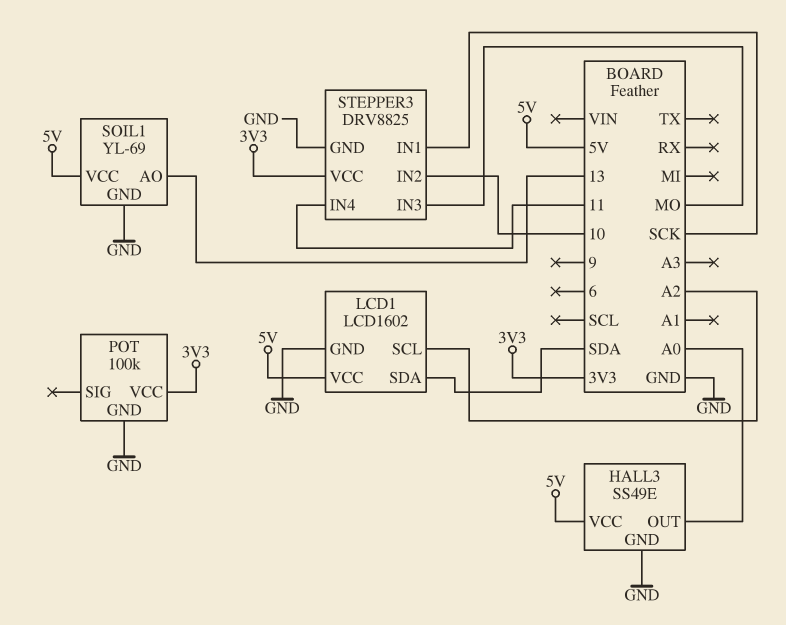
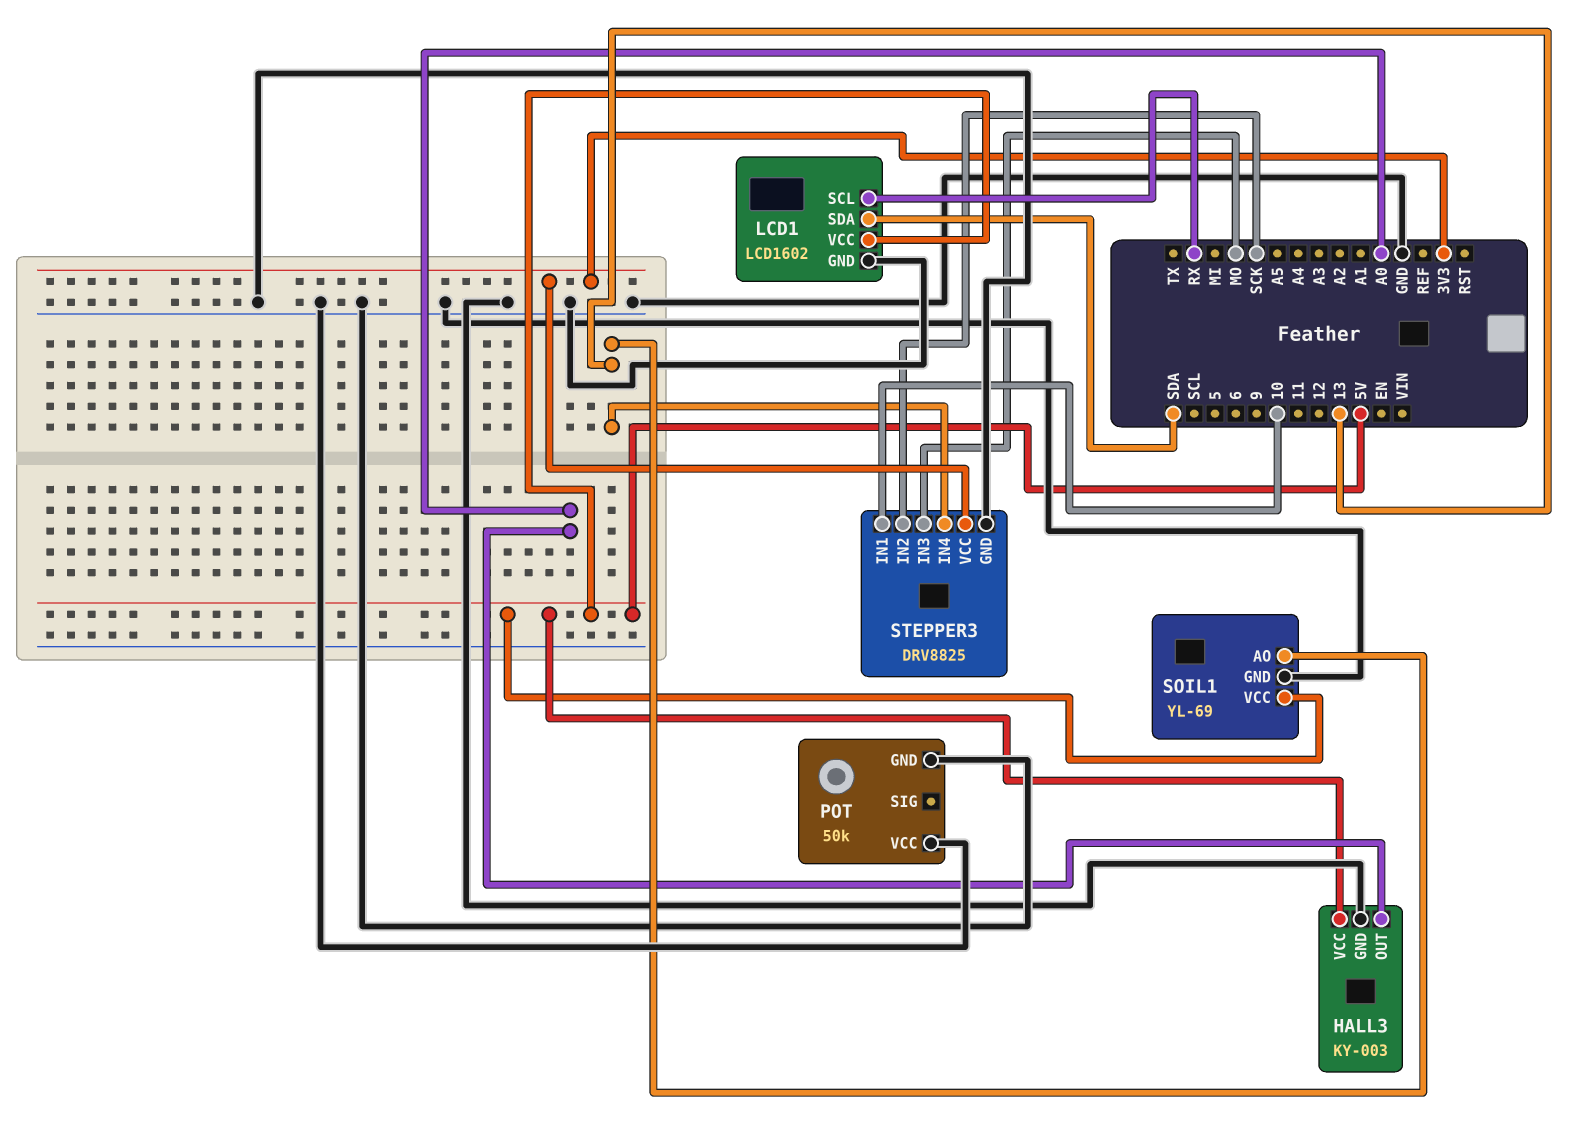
HALL3: SS49E -> KY-003
LCD1 pin SCL: A2 -> RX
POT: 100k -> 50k
POT pin VCC: 3V3 -> GND
STEPPER3 pin IN1: SCK -> 10
STEPPER3 pin IN2: 10 -> SCK
STEPPER3 pin IN4: 11 -> 13

